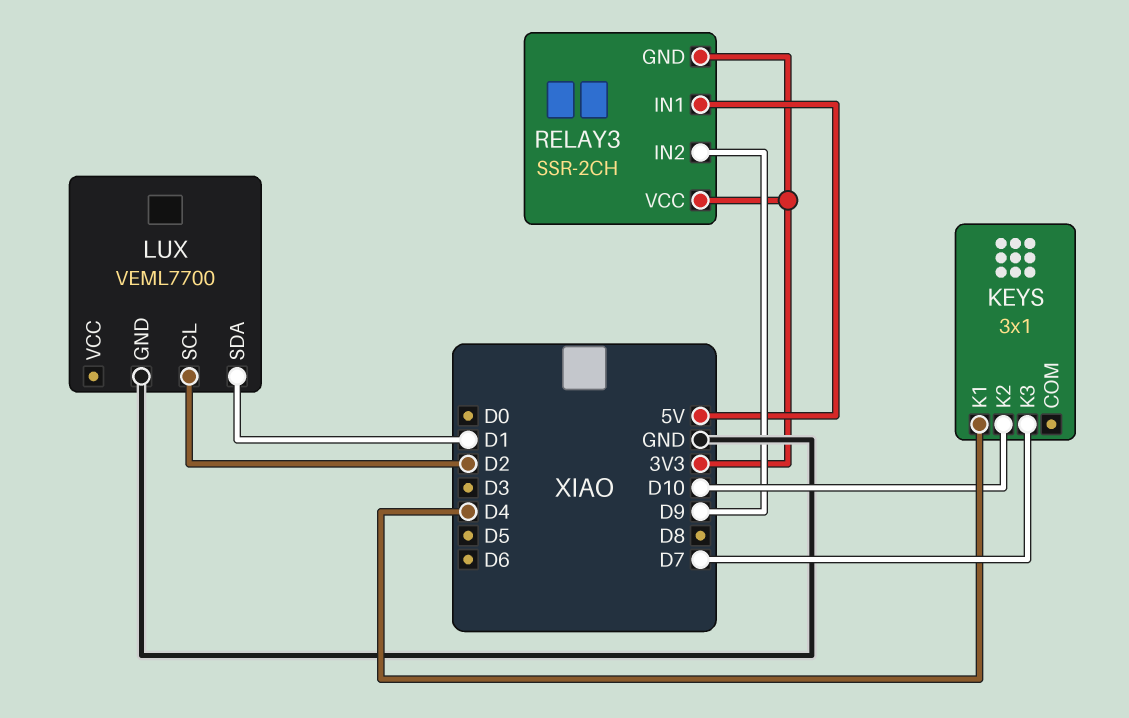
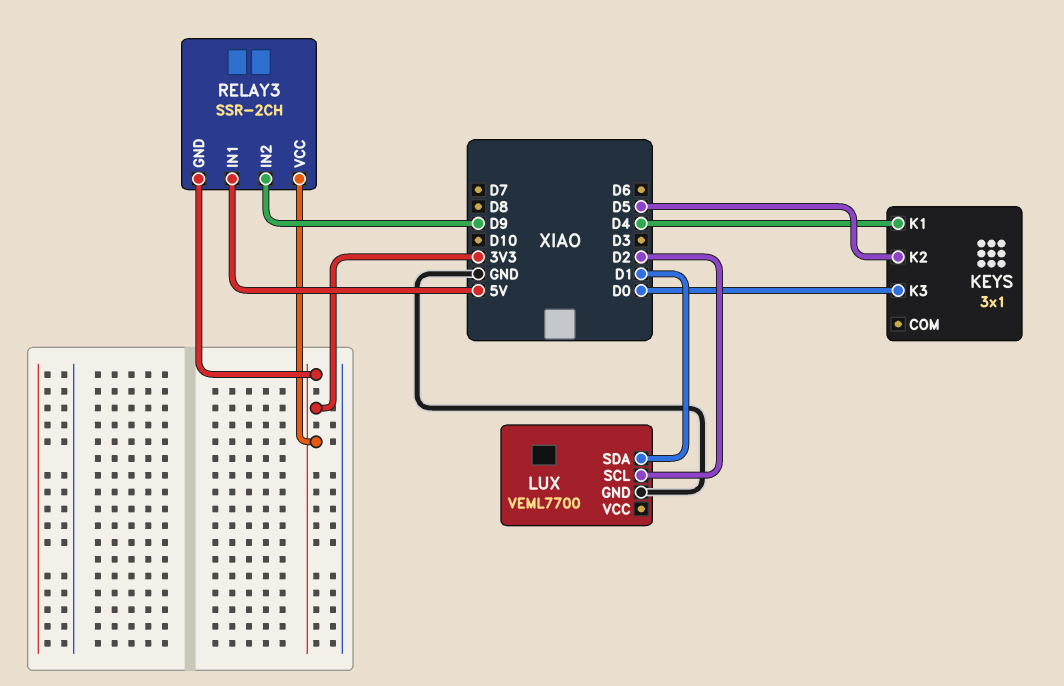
KEYS pin K2: D10 -> D5
KEYS pin K3: D7 -> D0

